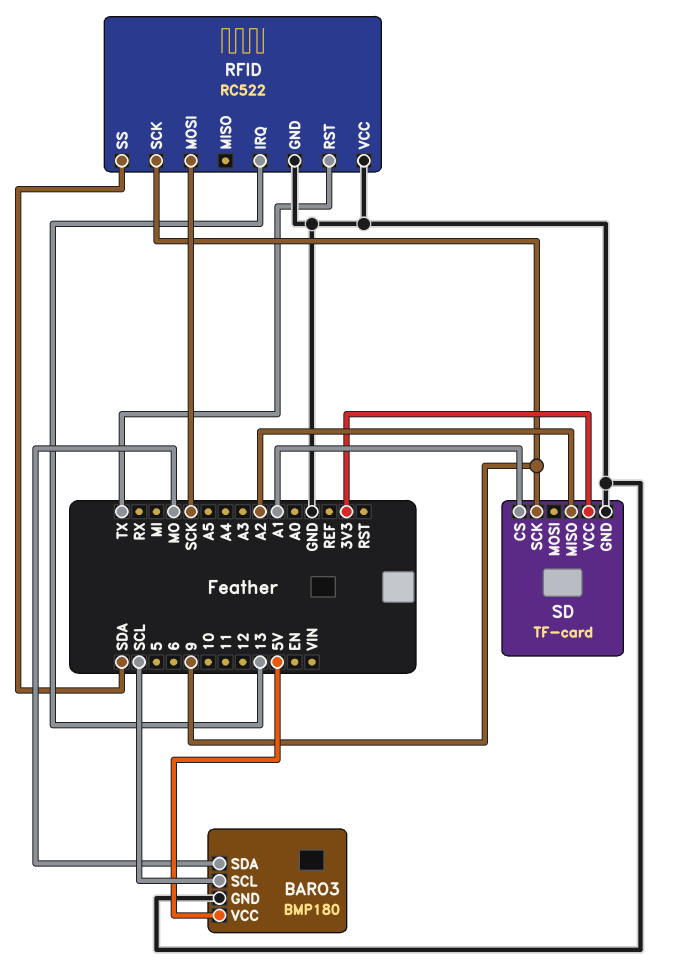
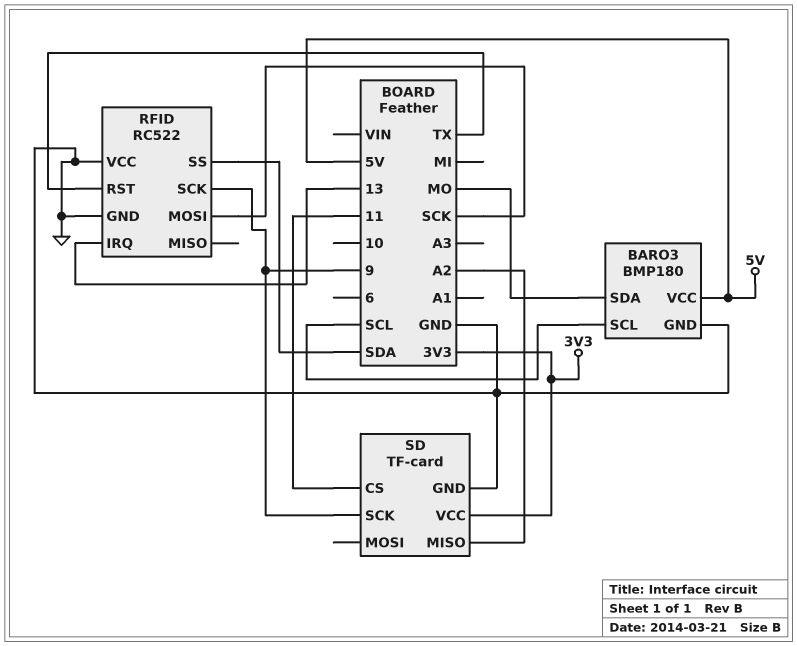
SD pin CS: A1 -> 11

